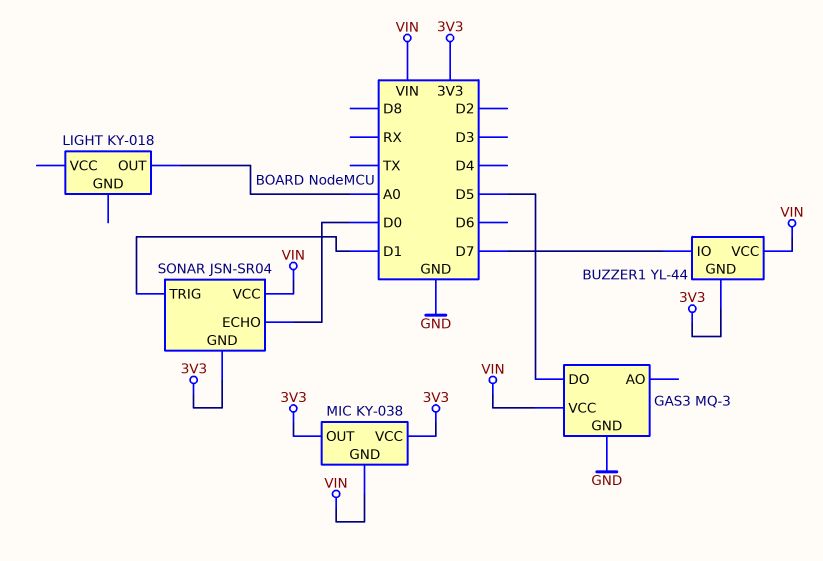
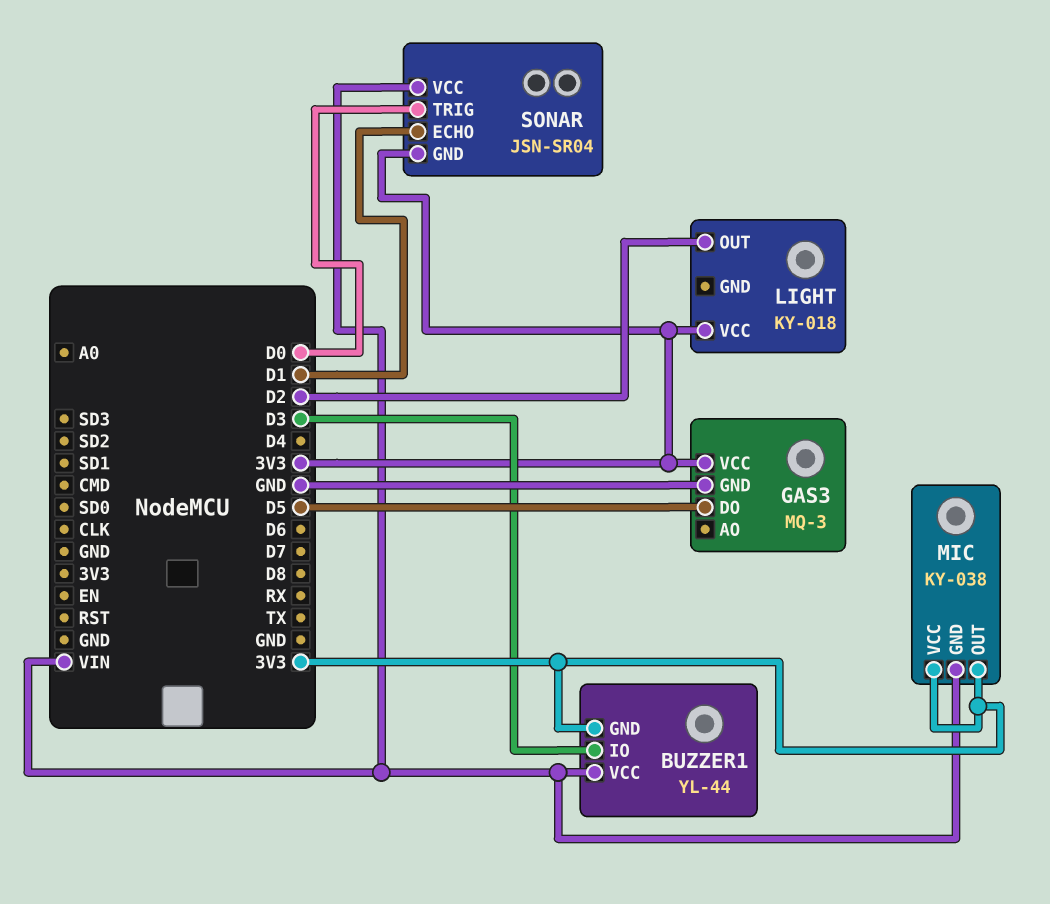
BUZZER1 pin IO: D7 -> D3
GAS3 pin VCC: VIN -> 3V3
LIGHT pin OUT: A0 -> D2
LIGHT pin VCC: none -> 3V3
SONAR pin ECHO: D0 -> D1
SONAR pin TRIG: D1 -> D0

